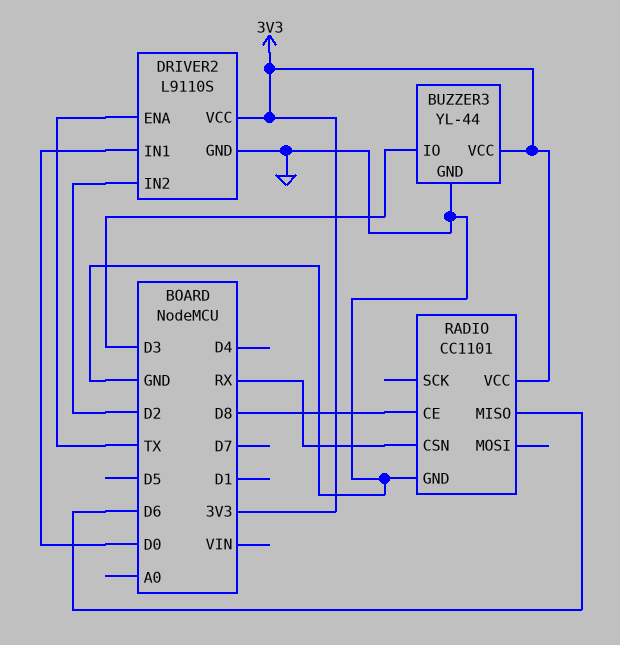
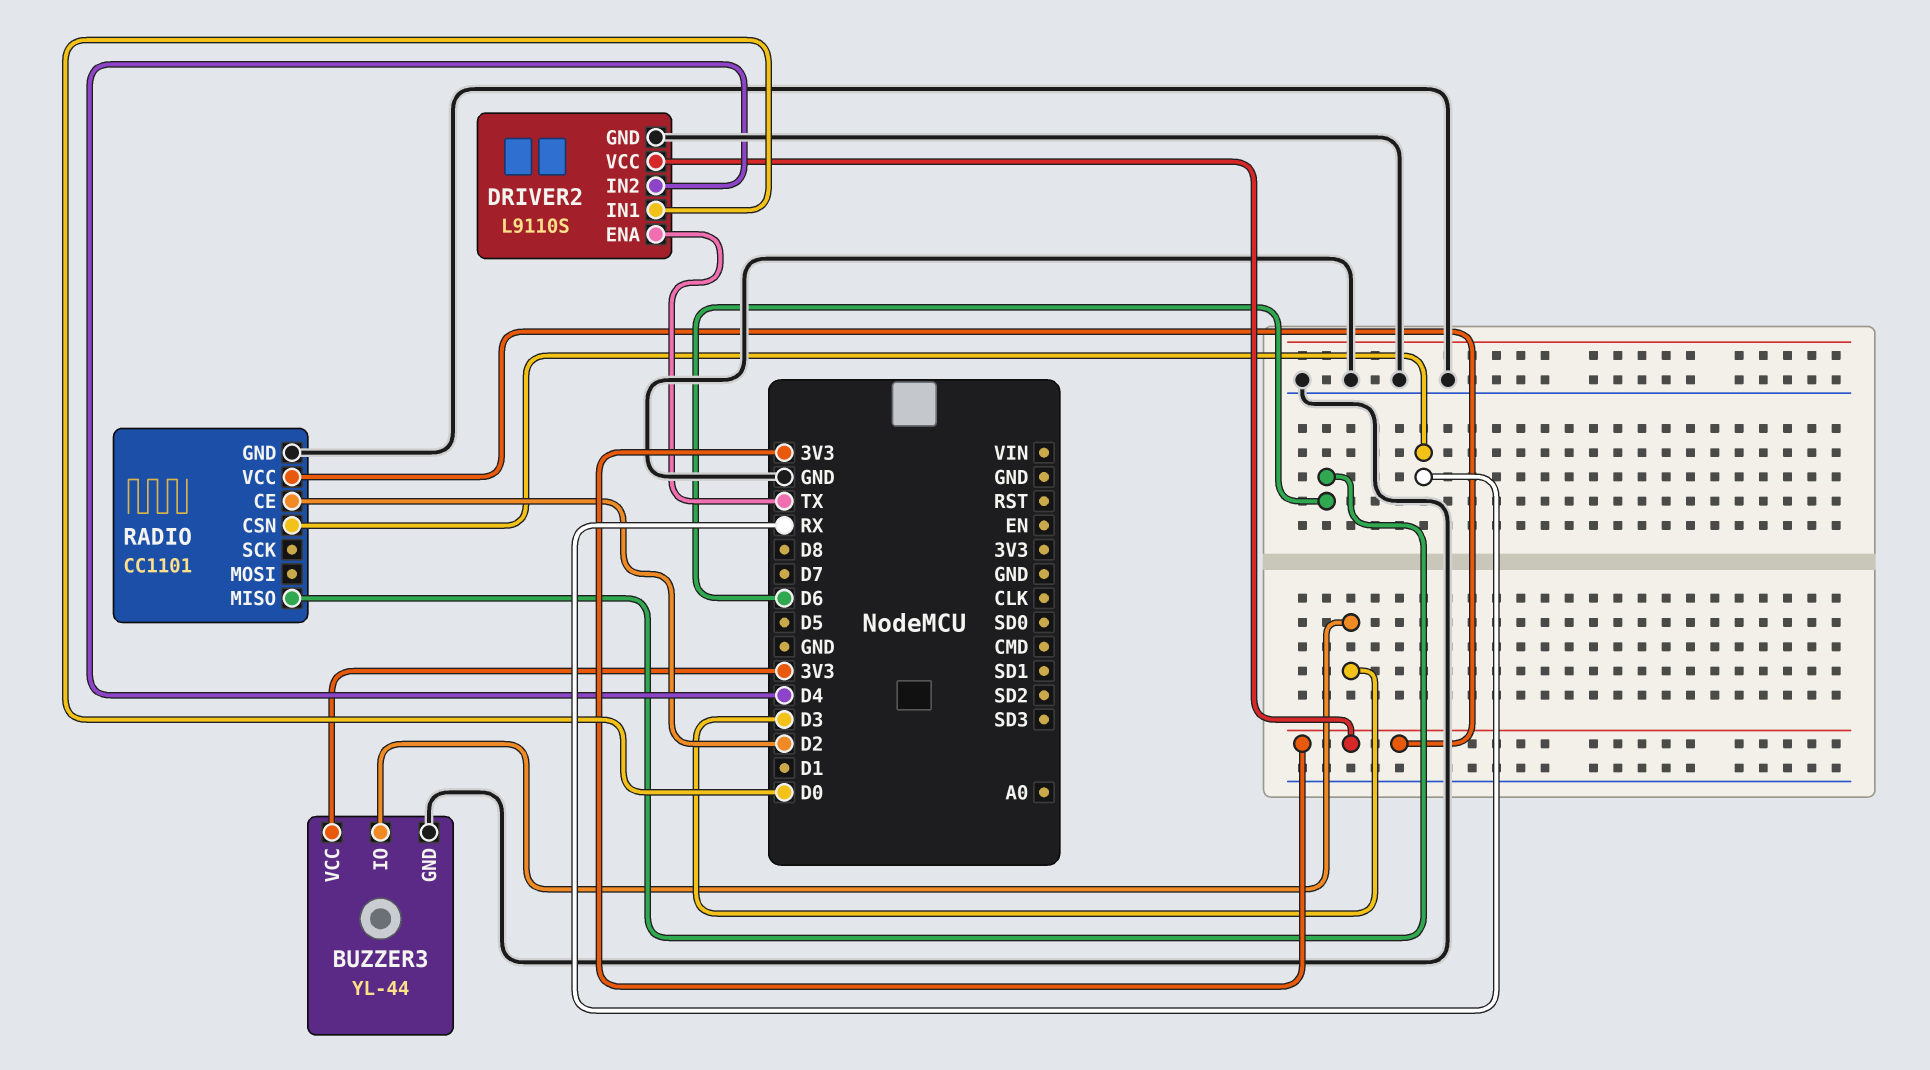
DRIVER2 pin IN2: D2 -> D4
RADIO pin CE: D8 -> D2

